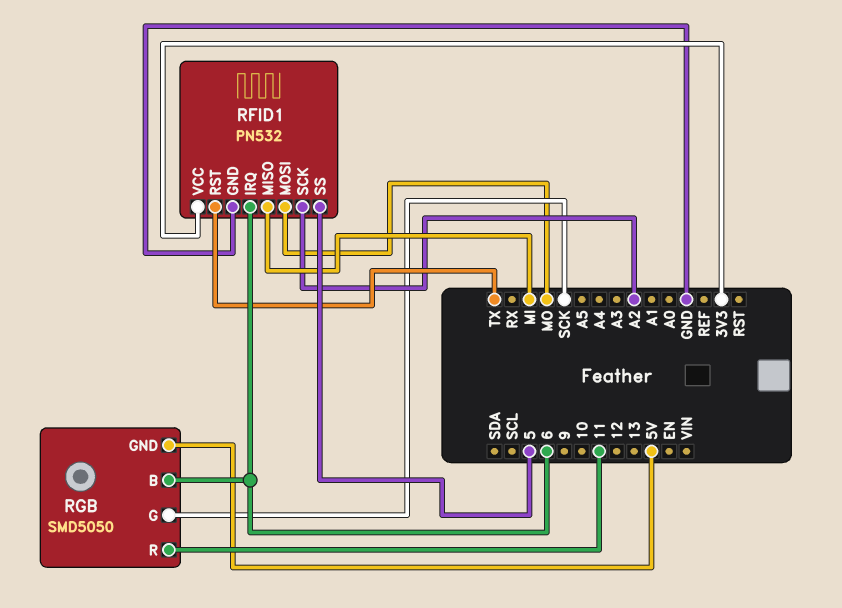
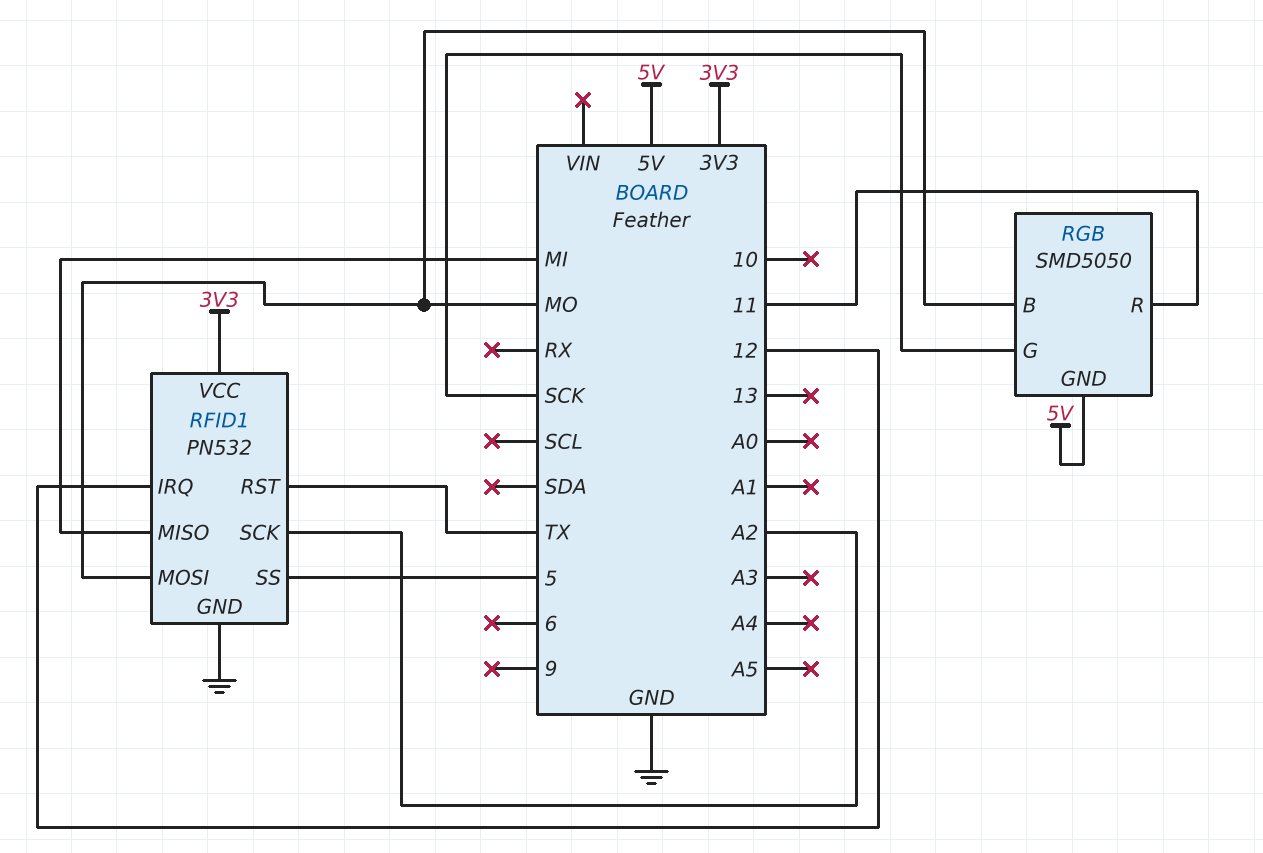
RFID1 pin IRQ: 6 -> 12
RGB pin B: 6 -> MO

